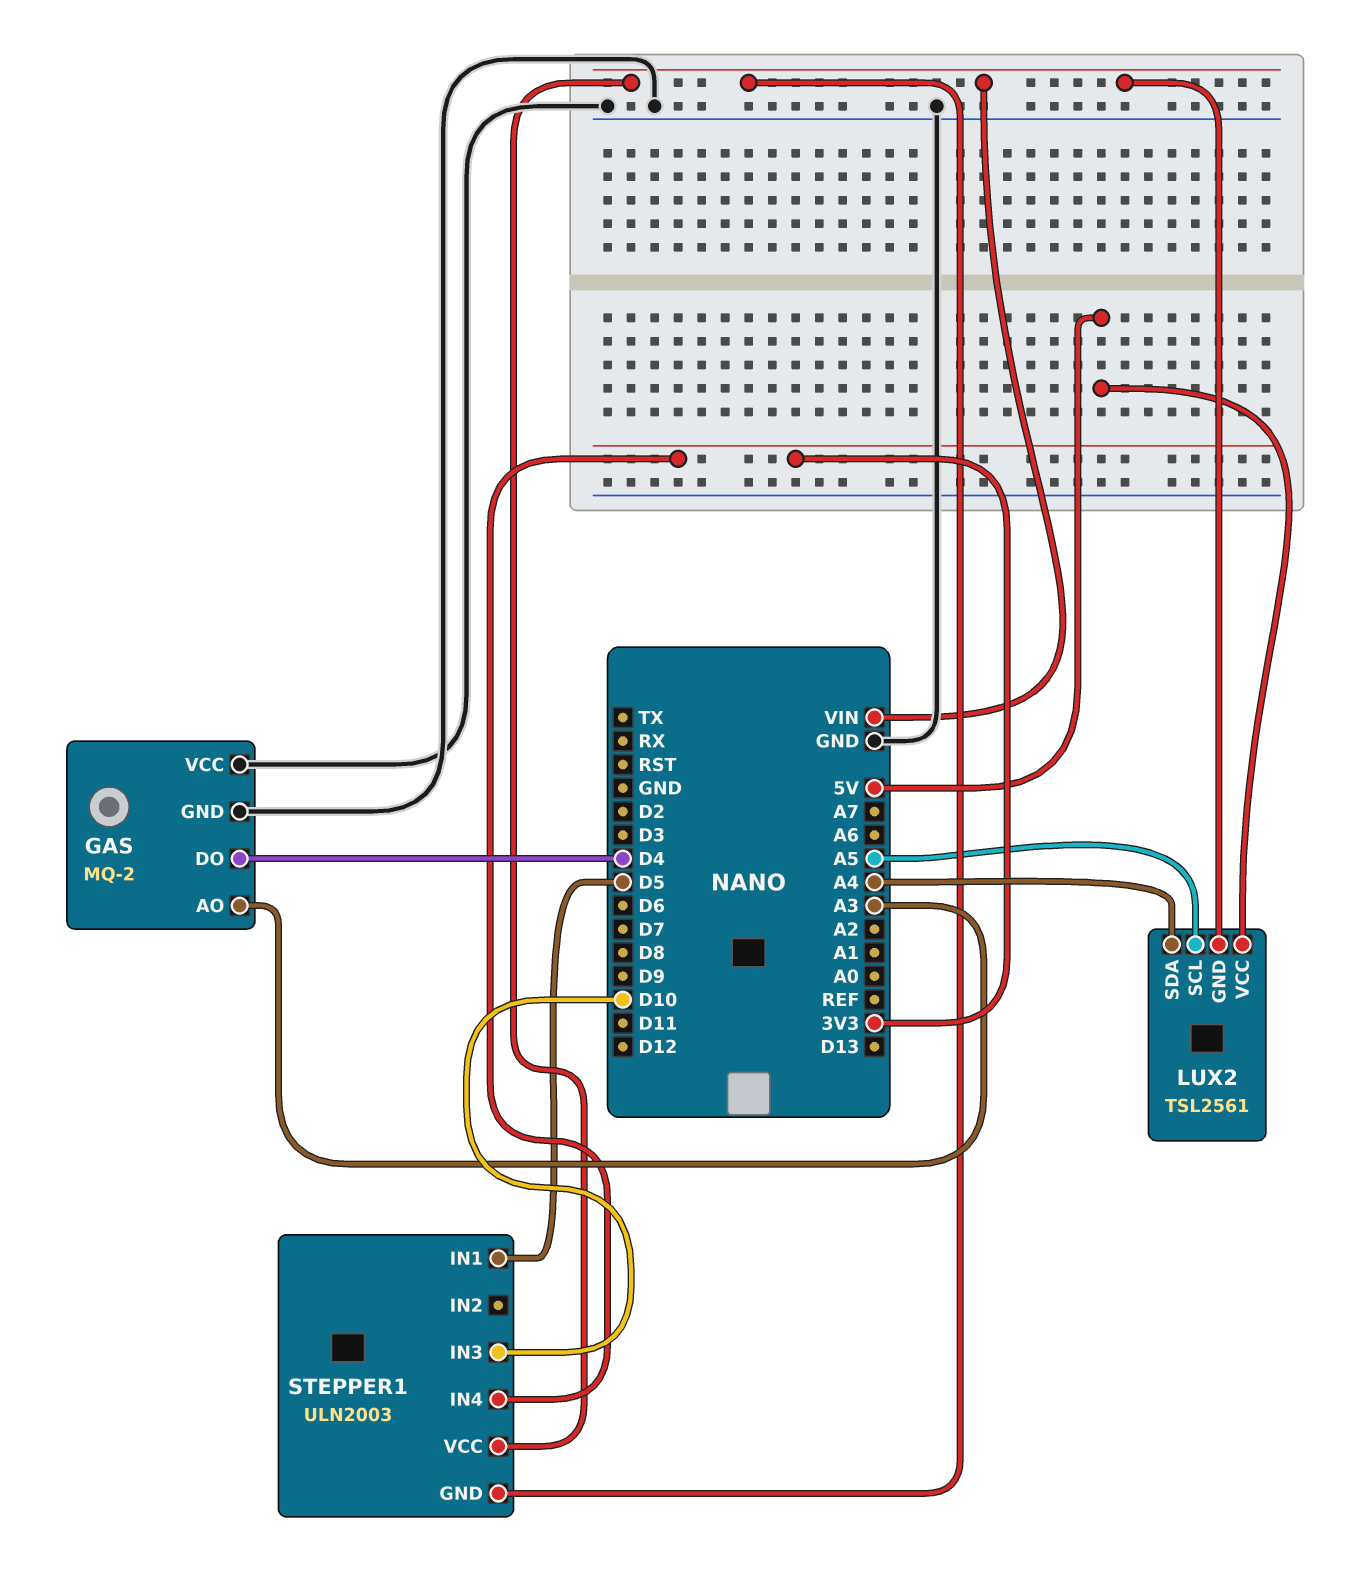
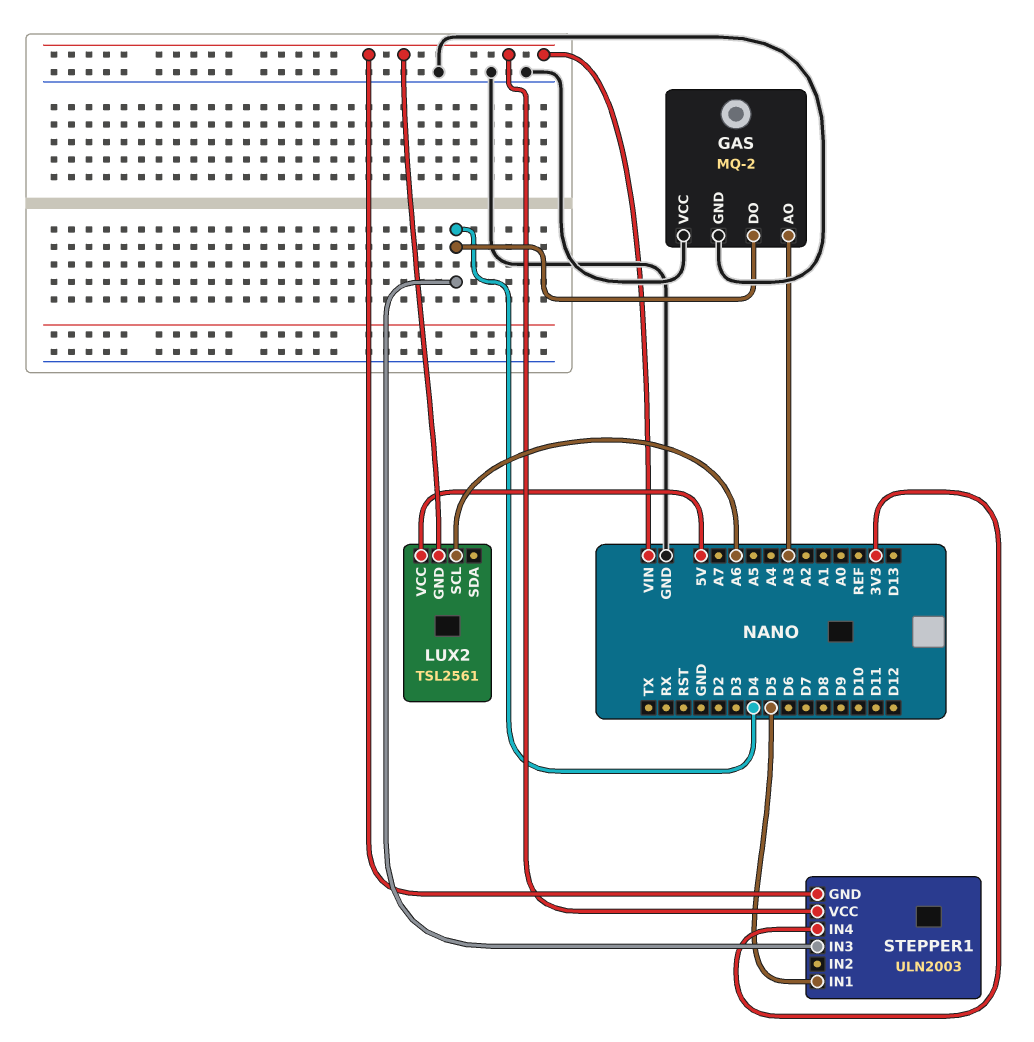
LUX2 pin SCL: A5 -> A6
LUX2 pin SDA: A4 -> none
STEPPER1 pin IN3: D10 -> D4

